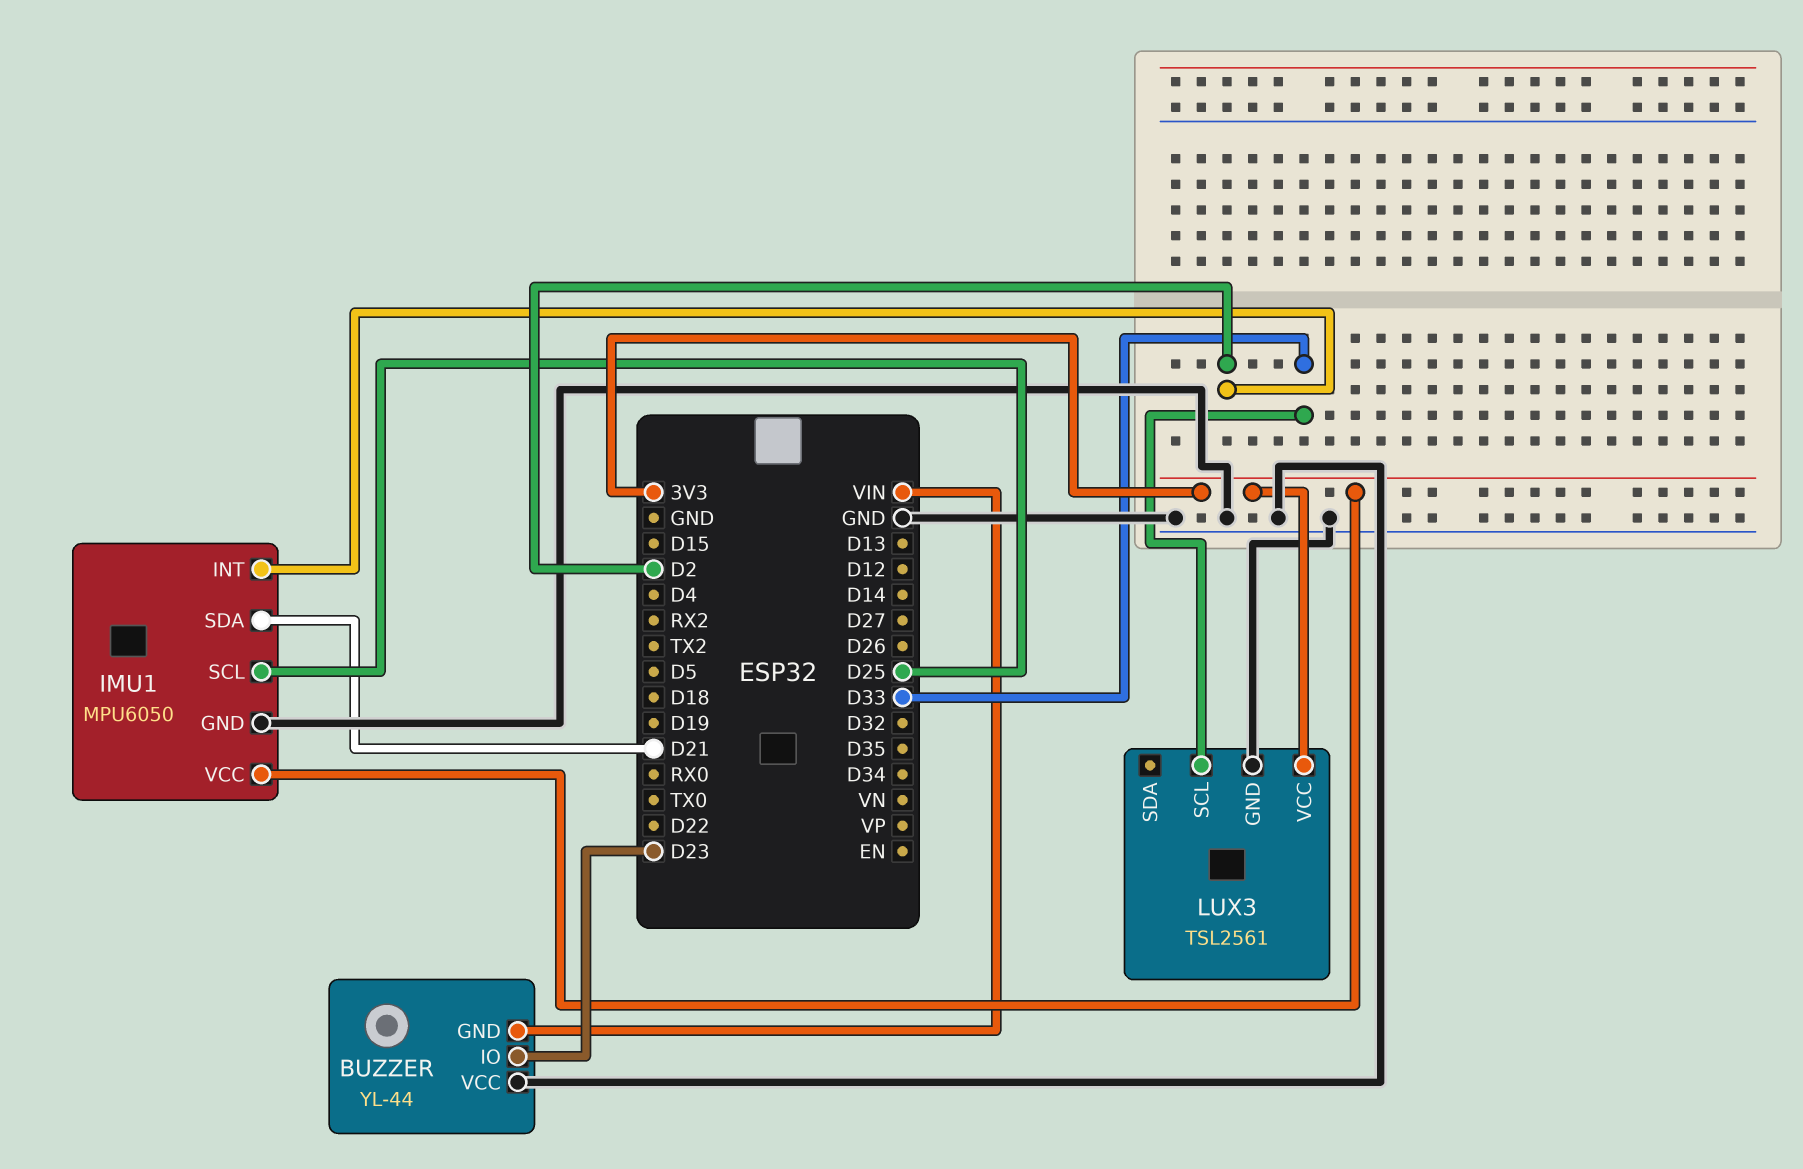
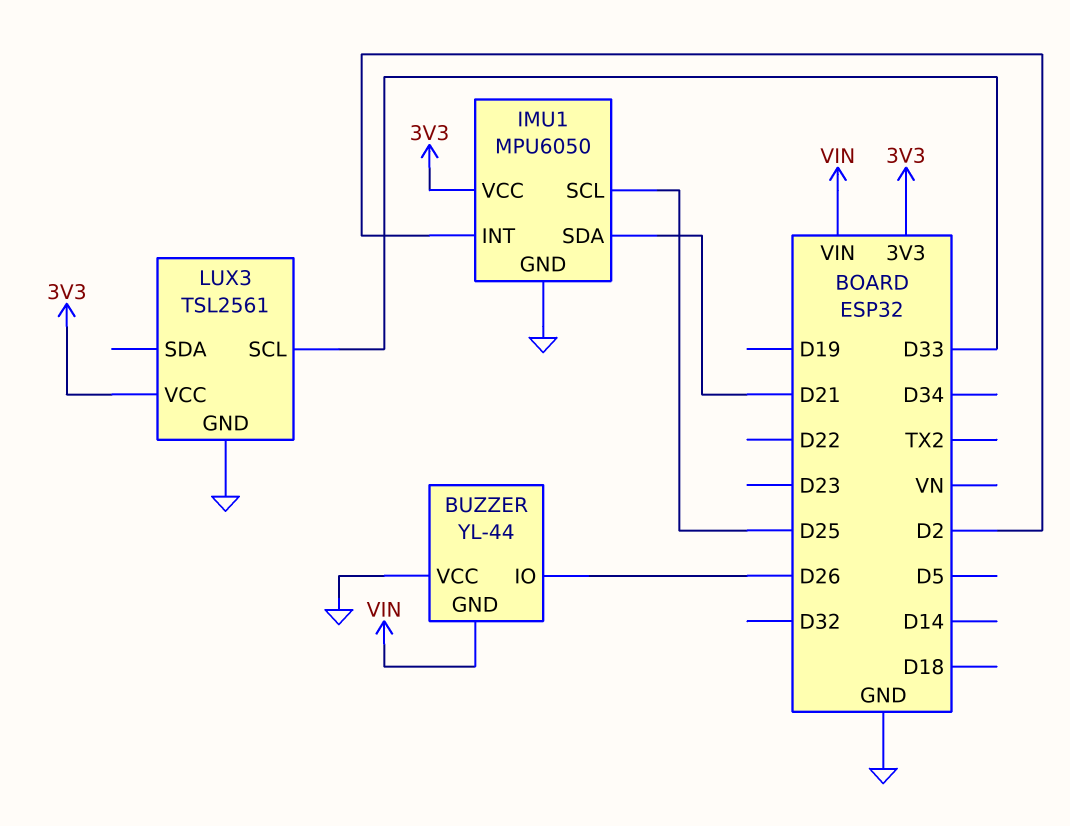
BUZZER pin IO: D23 -> D26

